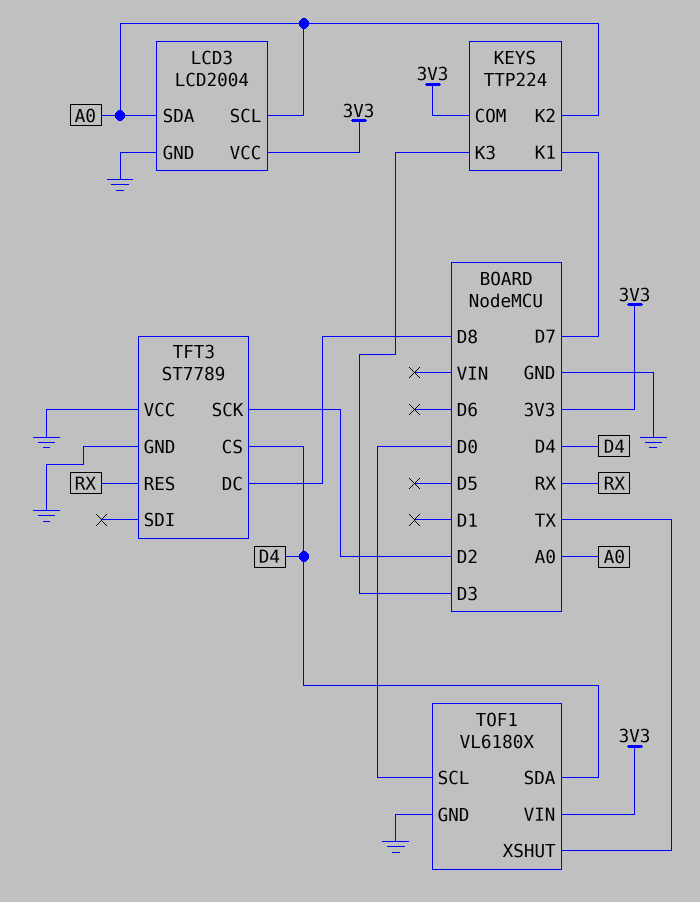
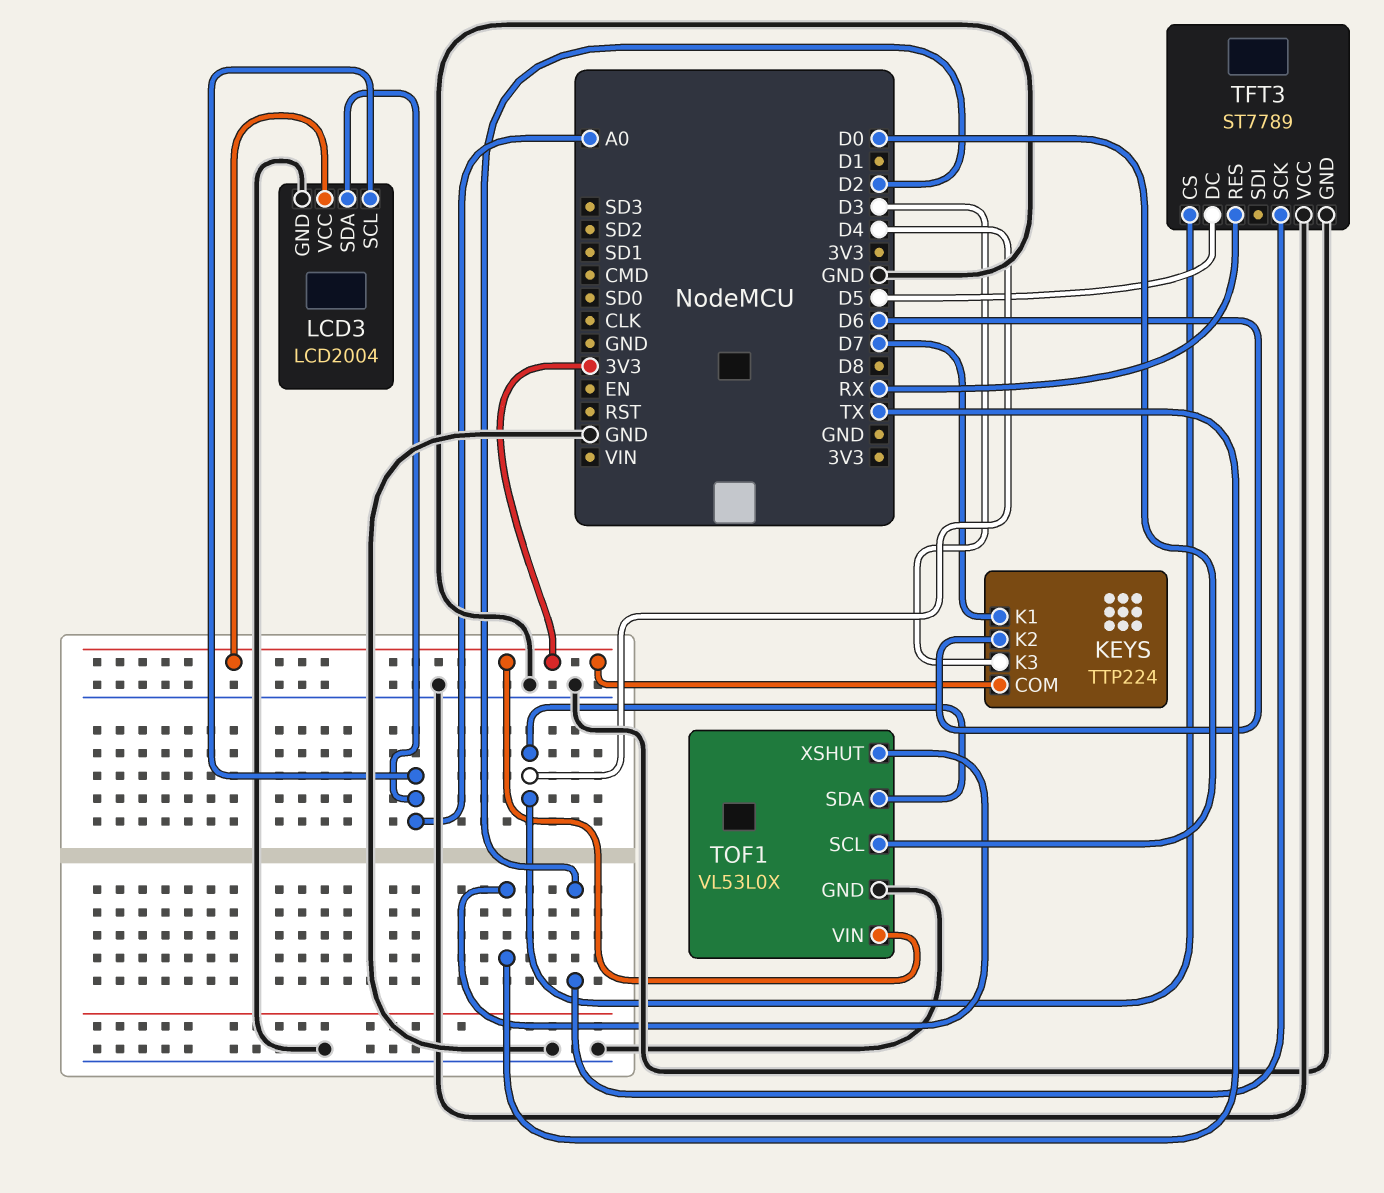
KEYS pin K2: A0 -> D6
TFT3 pin DC: D8 -> D5
TOF1: VL6180X -> VL53L0X

